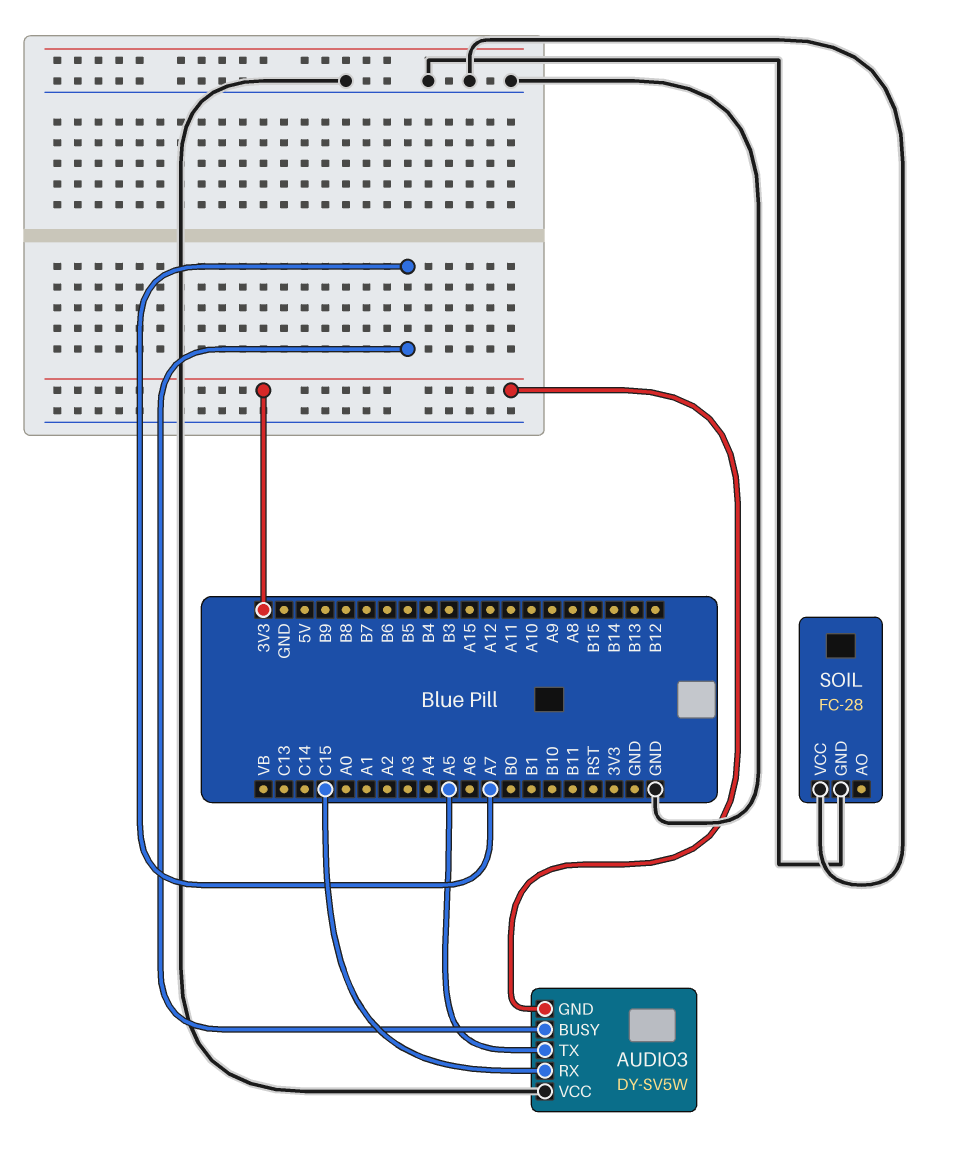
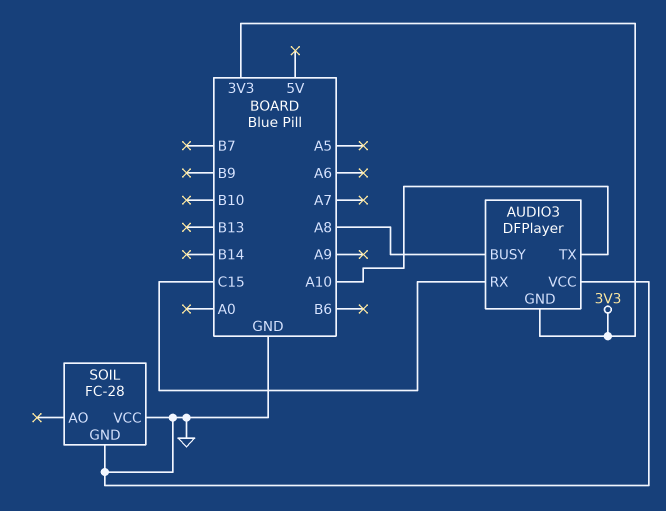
AUDIO3: DY-SV5W -> DFPlayer
AUDIO3 pin BUSY: A7 -> A8
AUDIO3 pin TX: A5 -> A10

